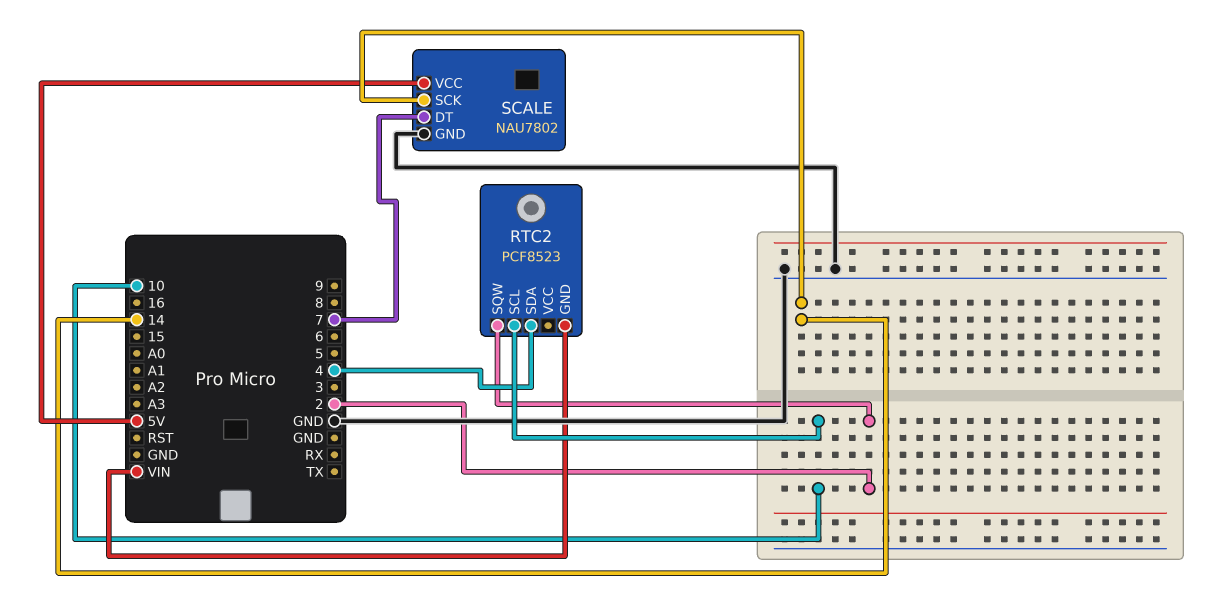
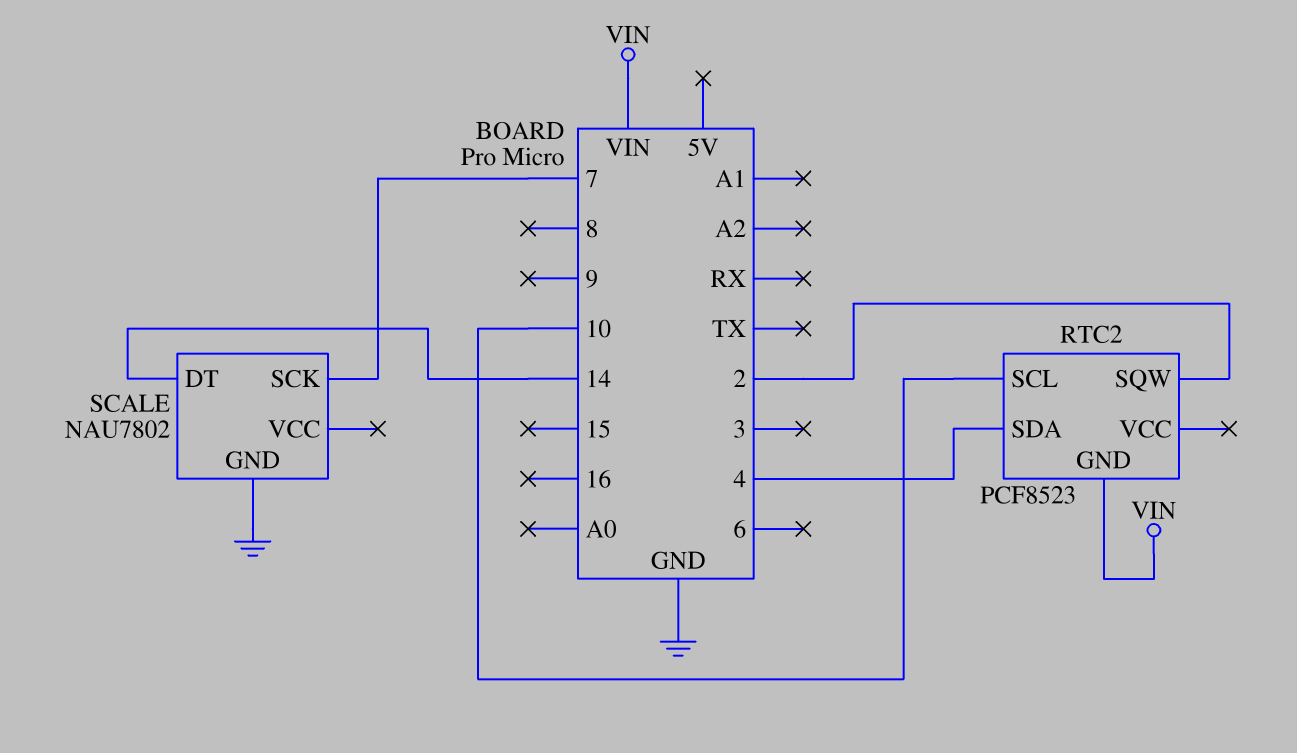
SCALE pin DT: 7 -> 14
SCALE pin SCK: 14 -> 7
SCALE pin VCC: 5V -> none

